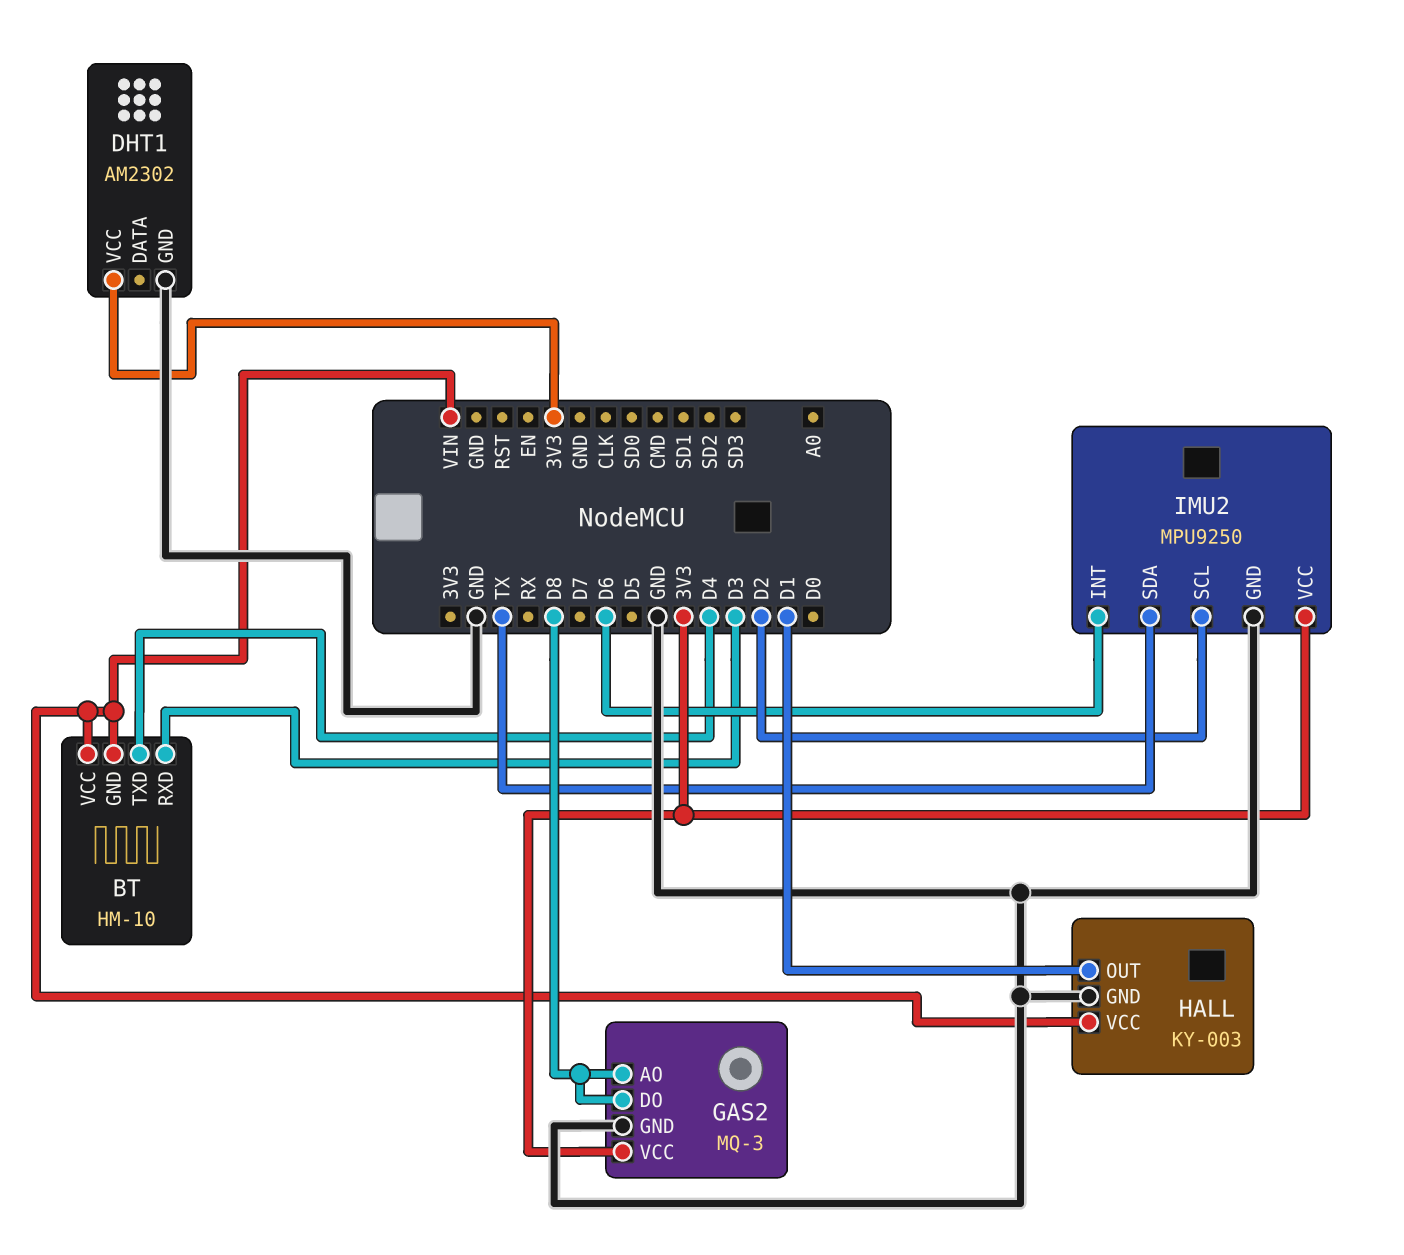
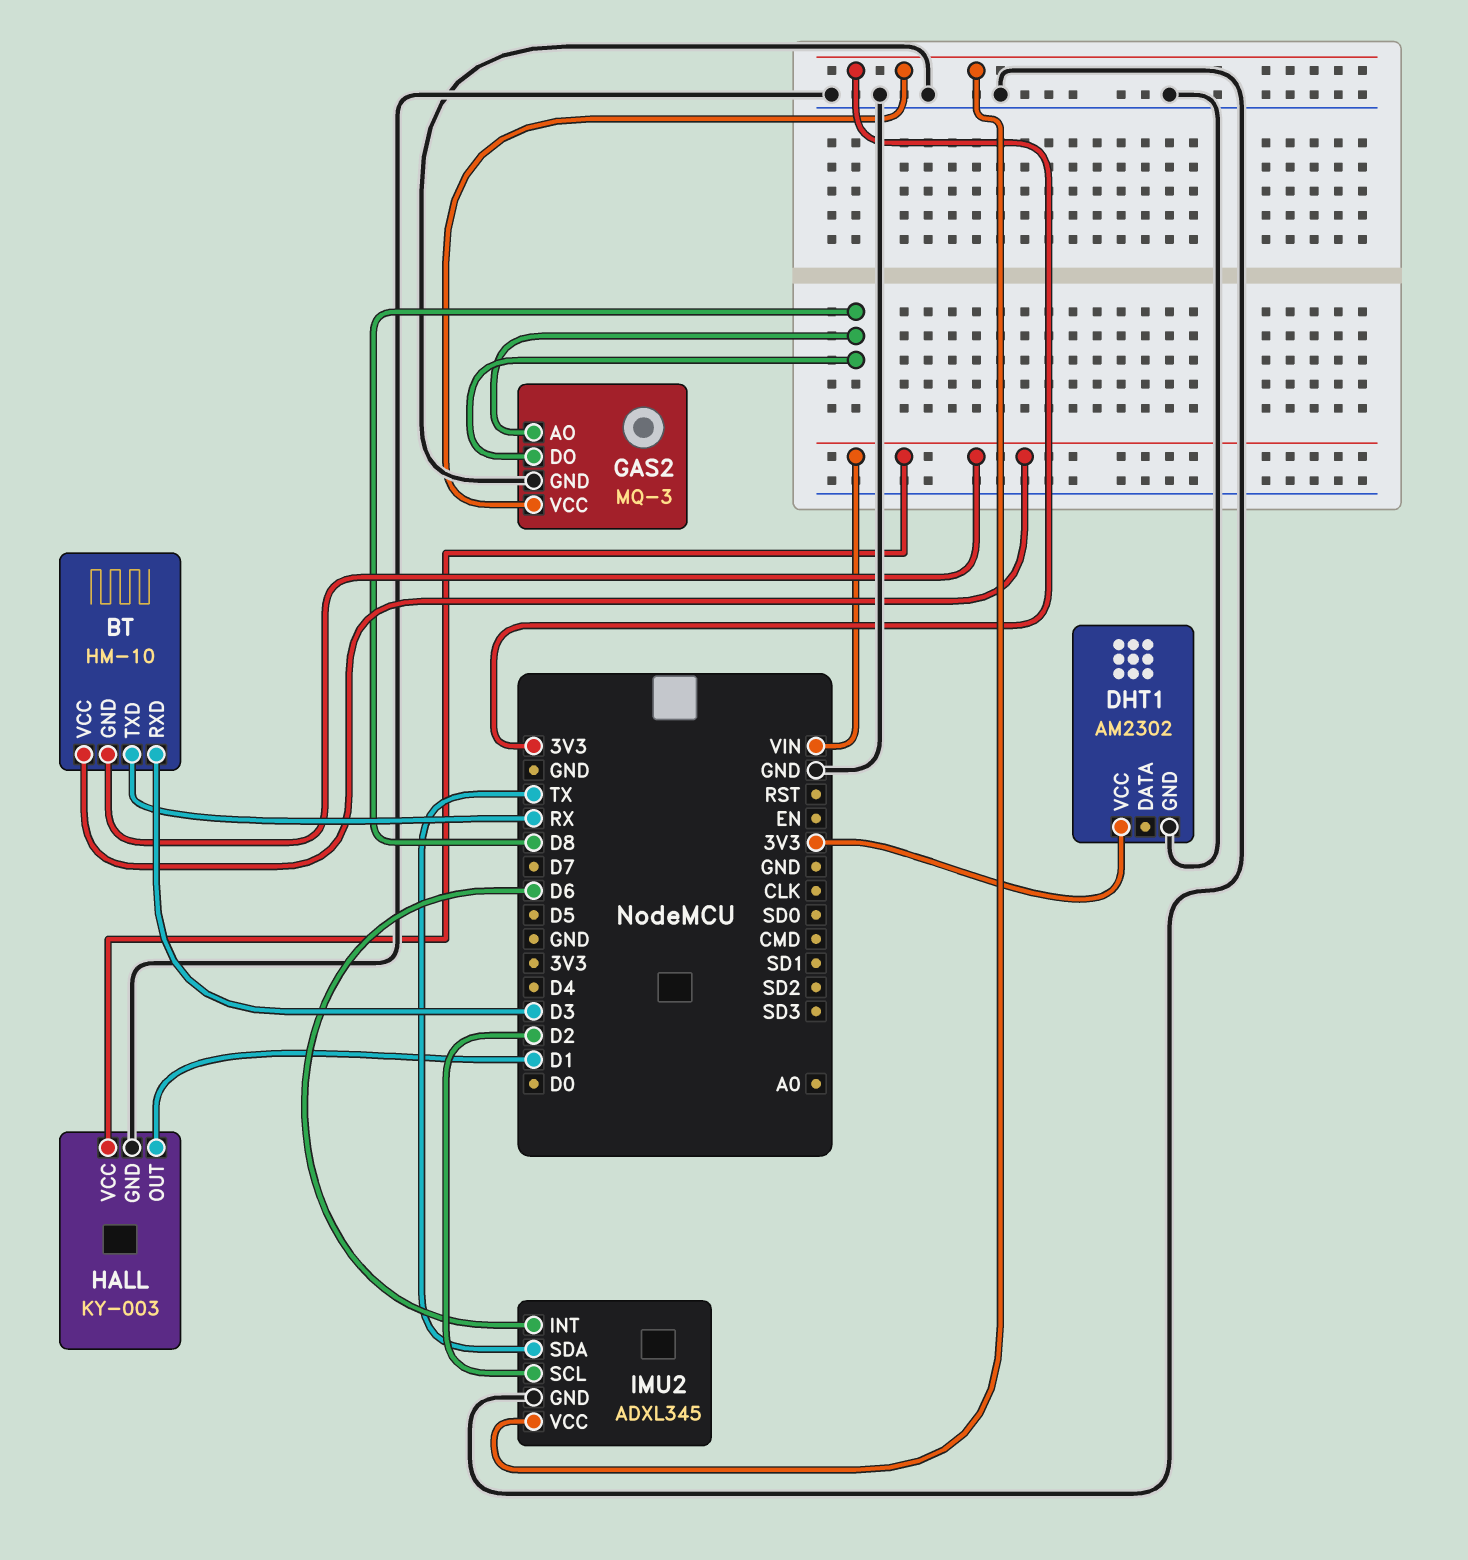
BT pin TXD: D4 -> RX
IMU2: MPU9250 -> ADXL345

